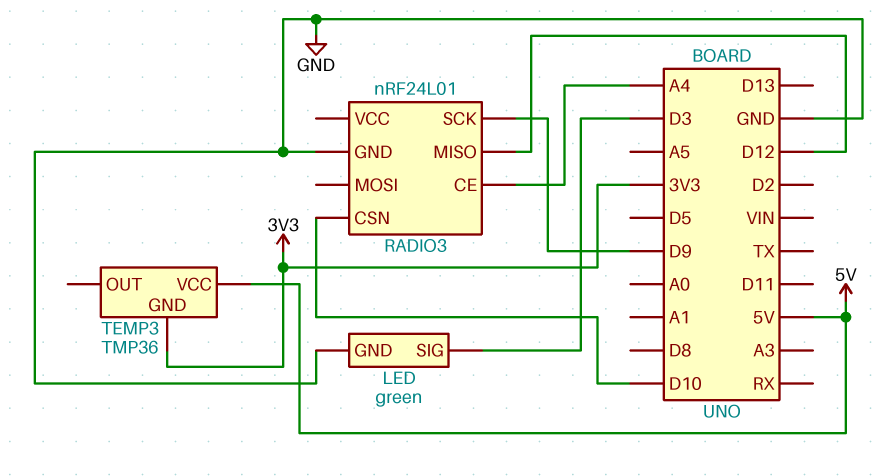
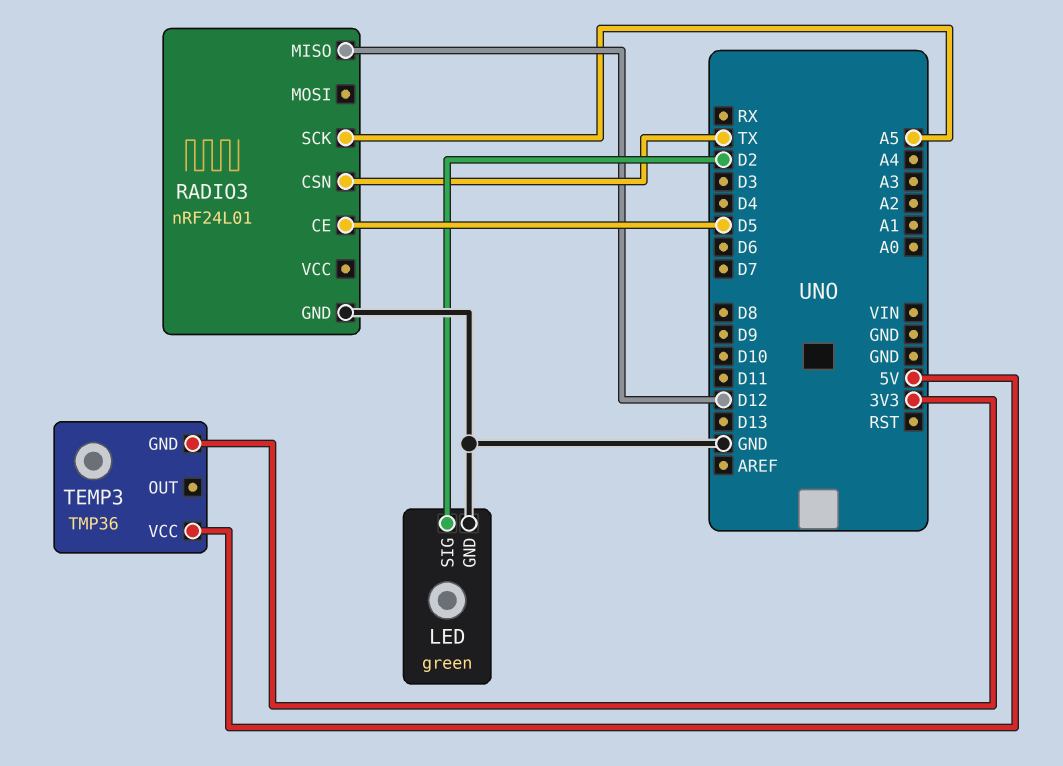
LED pin SIG: D3 -> D2
RADIO3 pin CE: A4 -> D5
RADIO3 pin CSN: D10 -> TX
RADIO3 pin SCK: D9 -> A5

